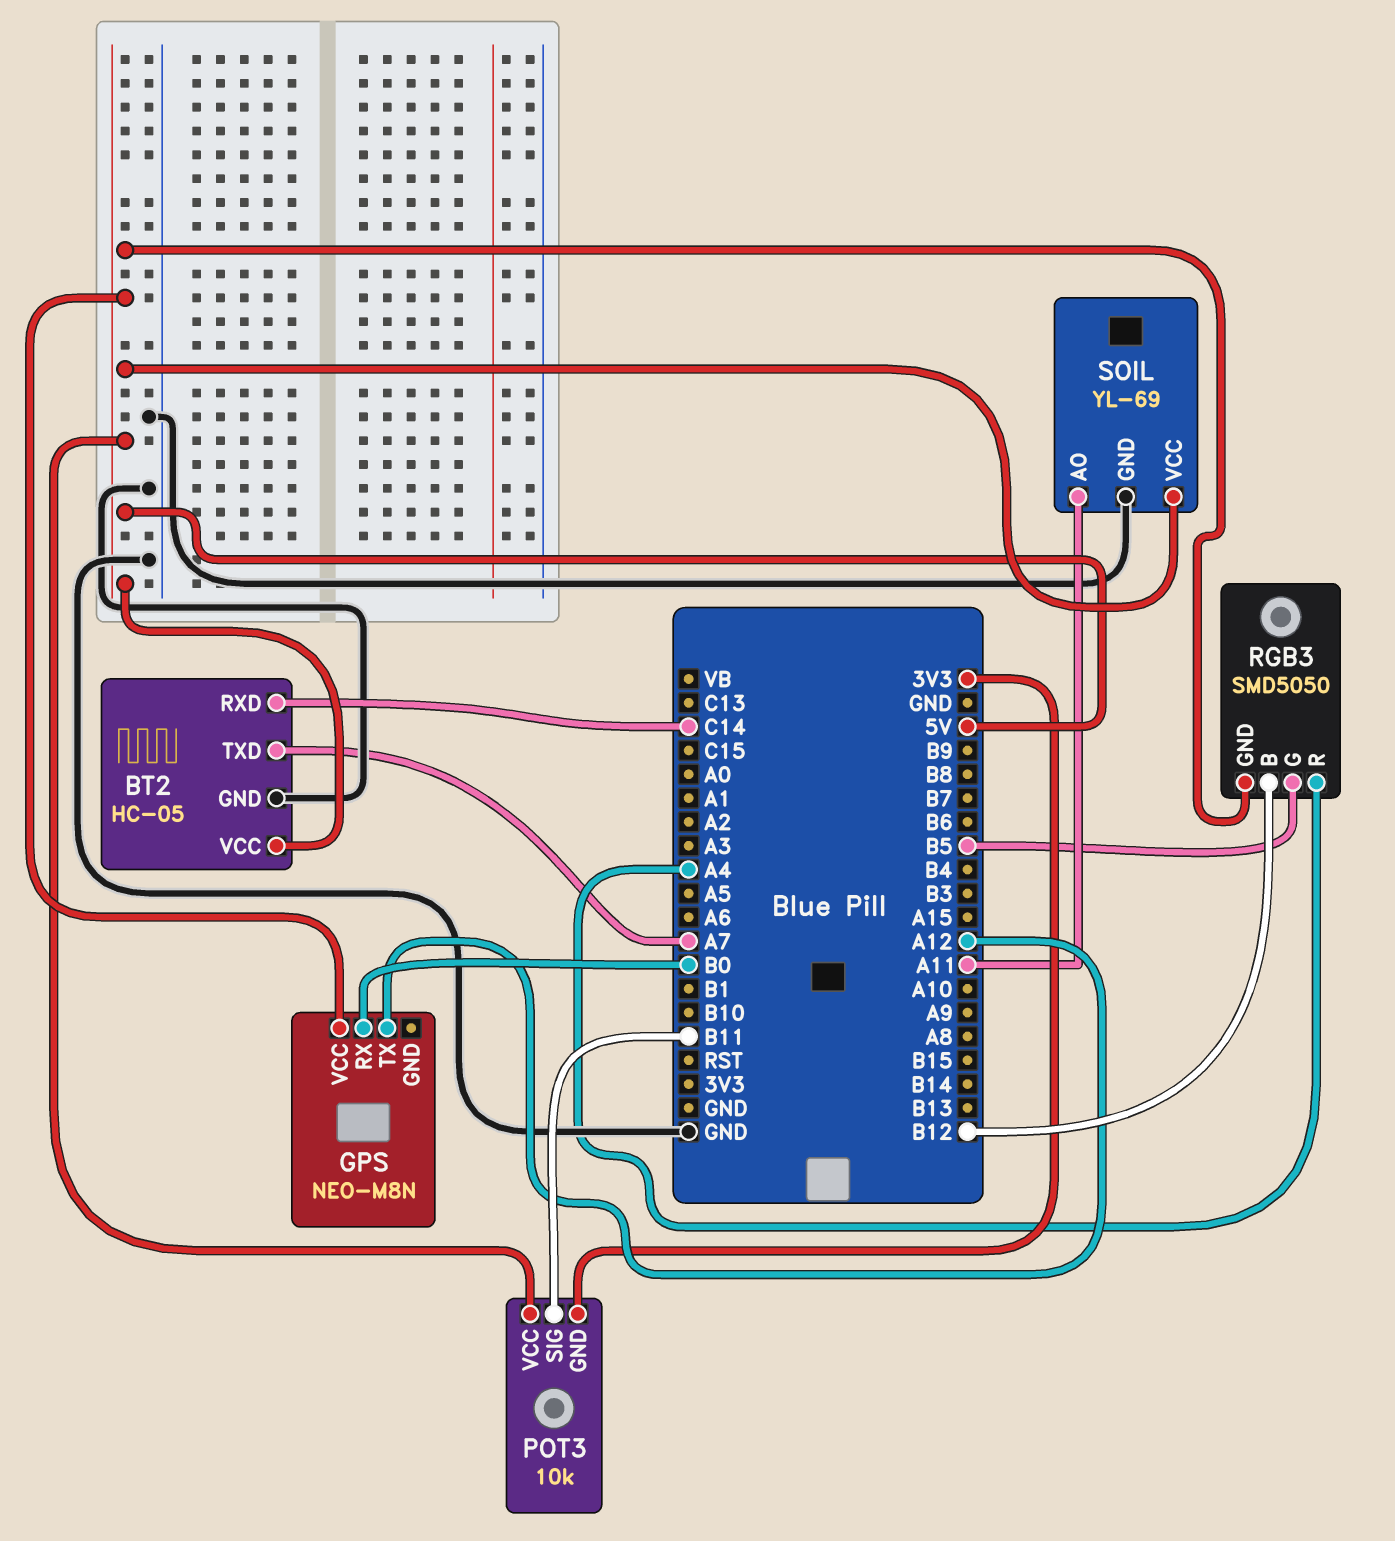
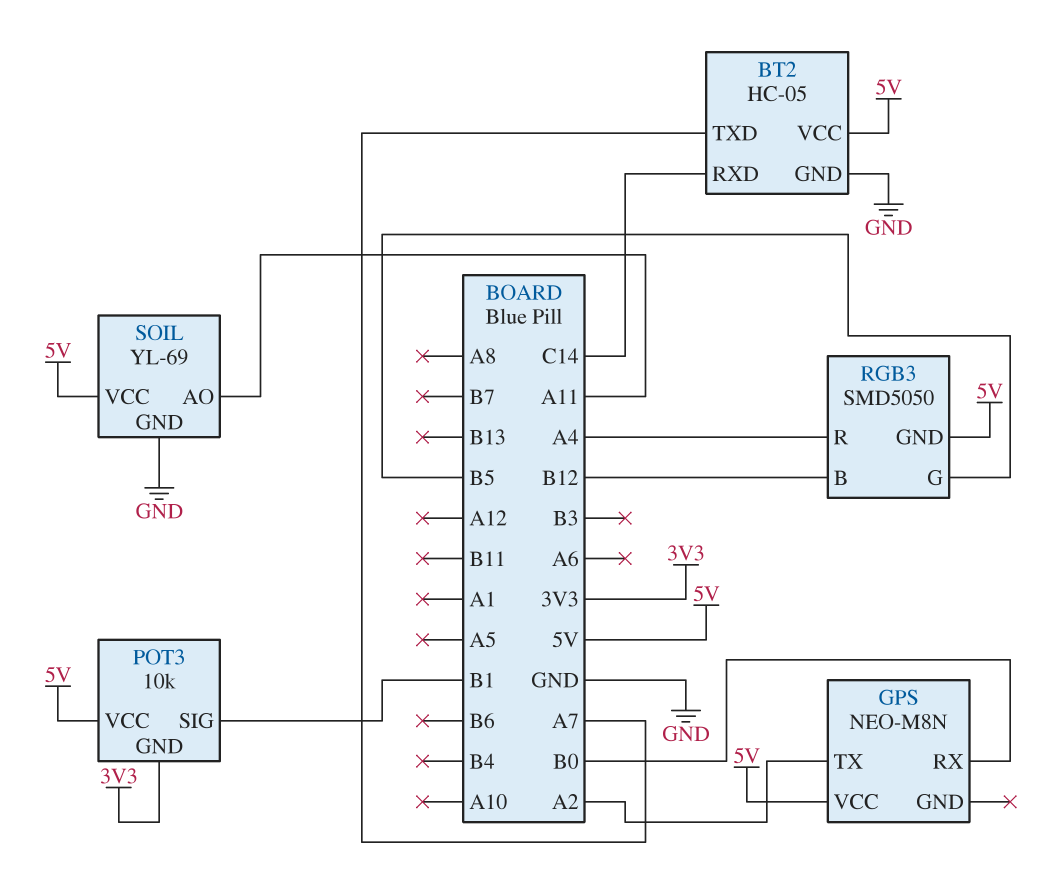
GPS pin TX: A12 -> A2
POT3 pin SIG: B11 -> B1

